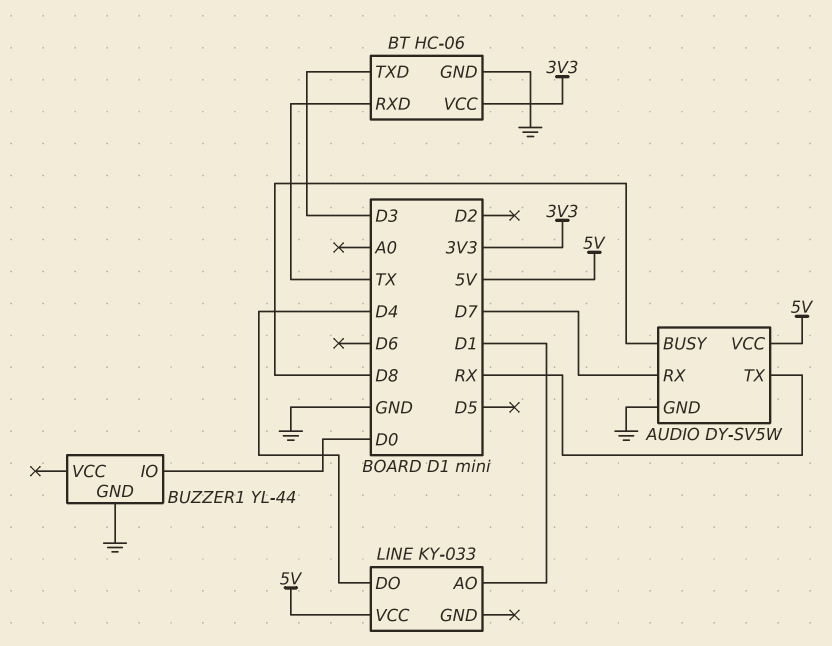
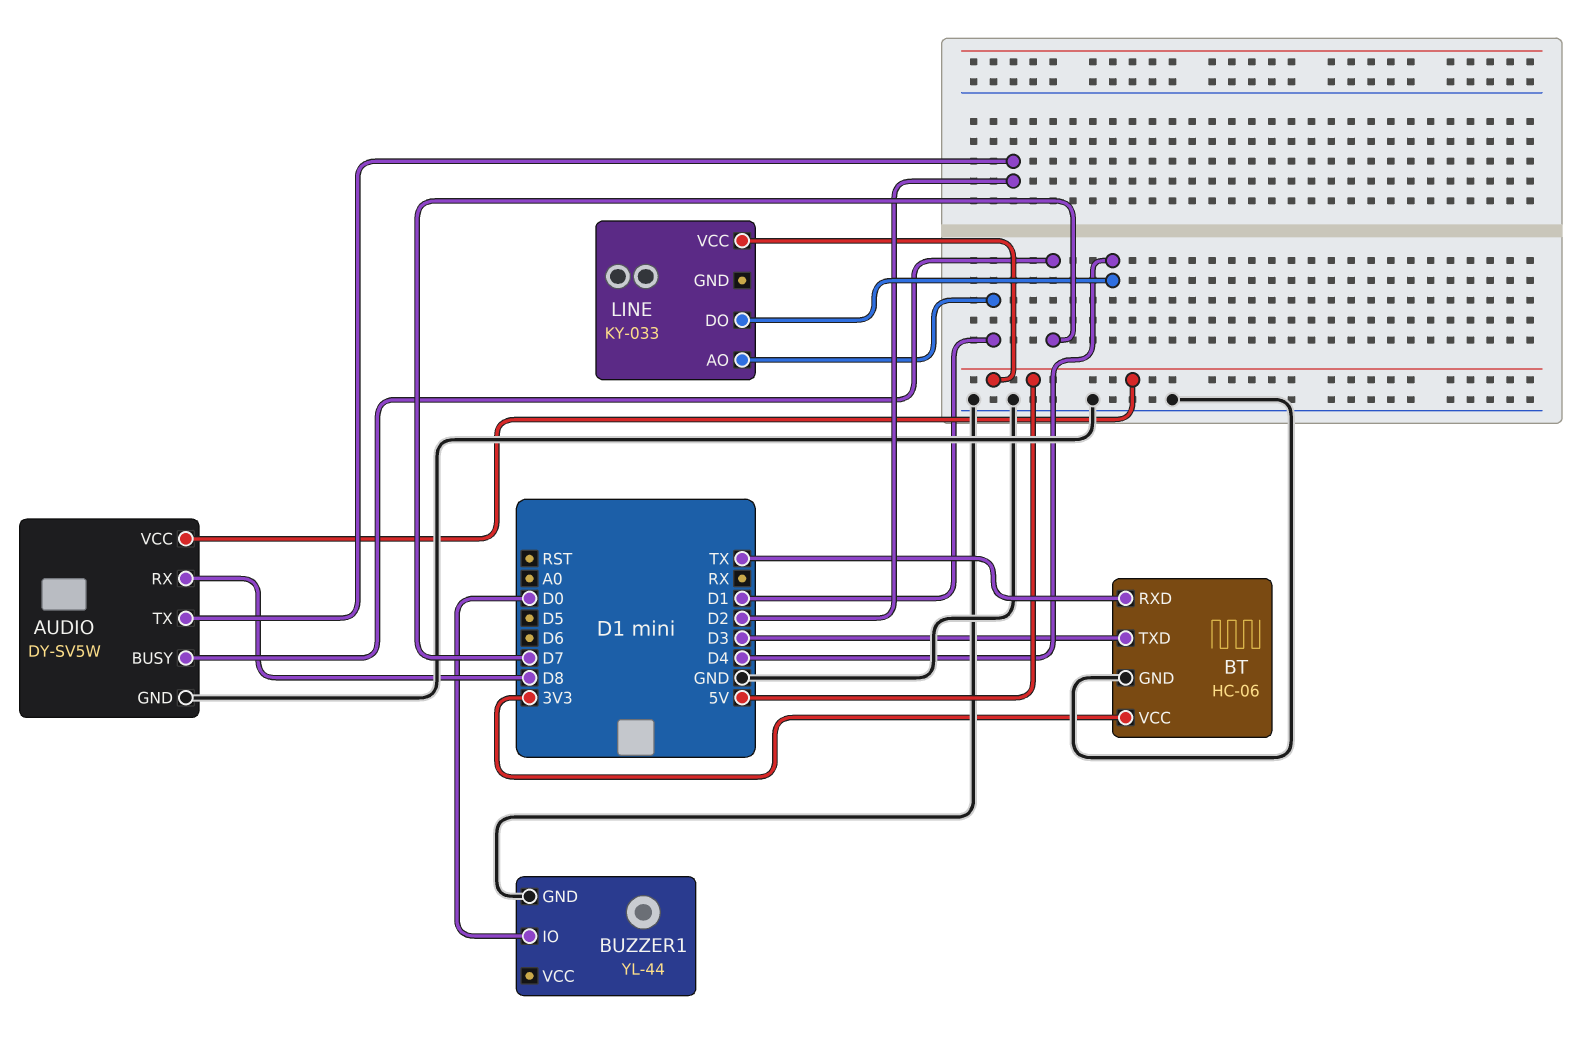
AUDIO pin BUSY: D8 -> D7
AUDIO pin RX: D7 -> D8
AUDIO pin TX: RX -> D2

